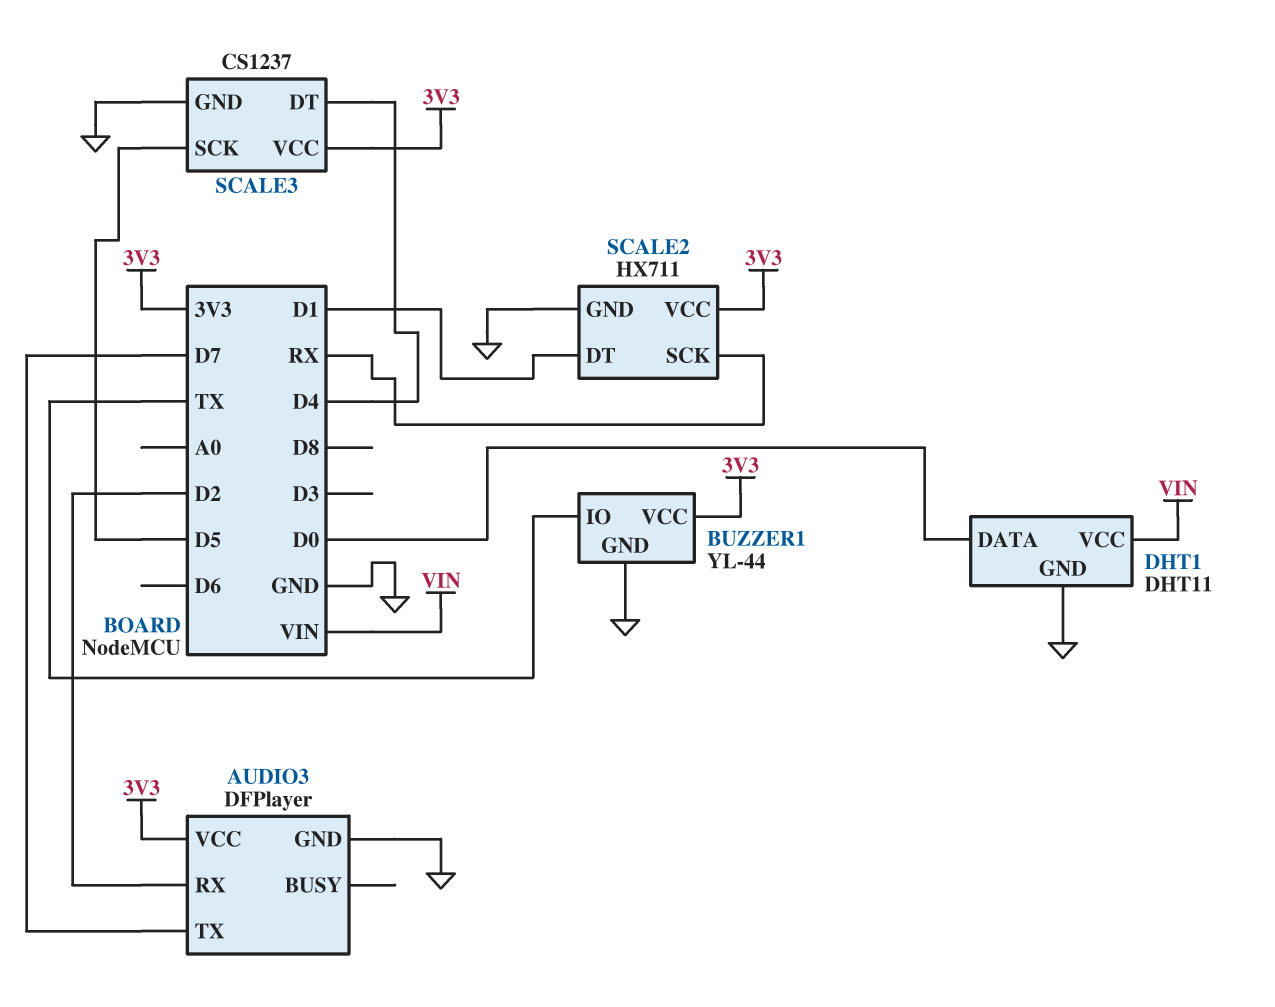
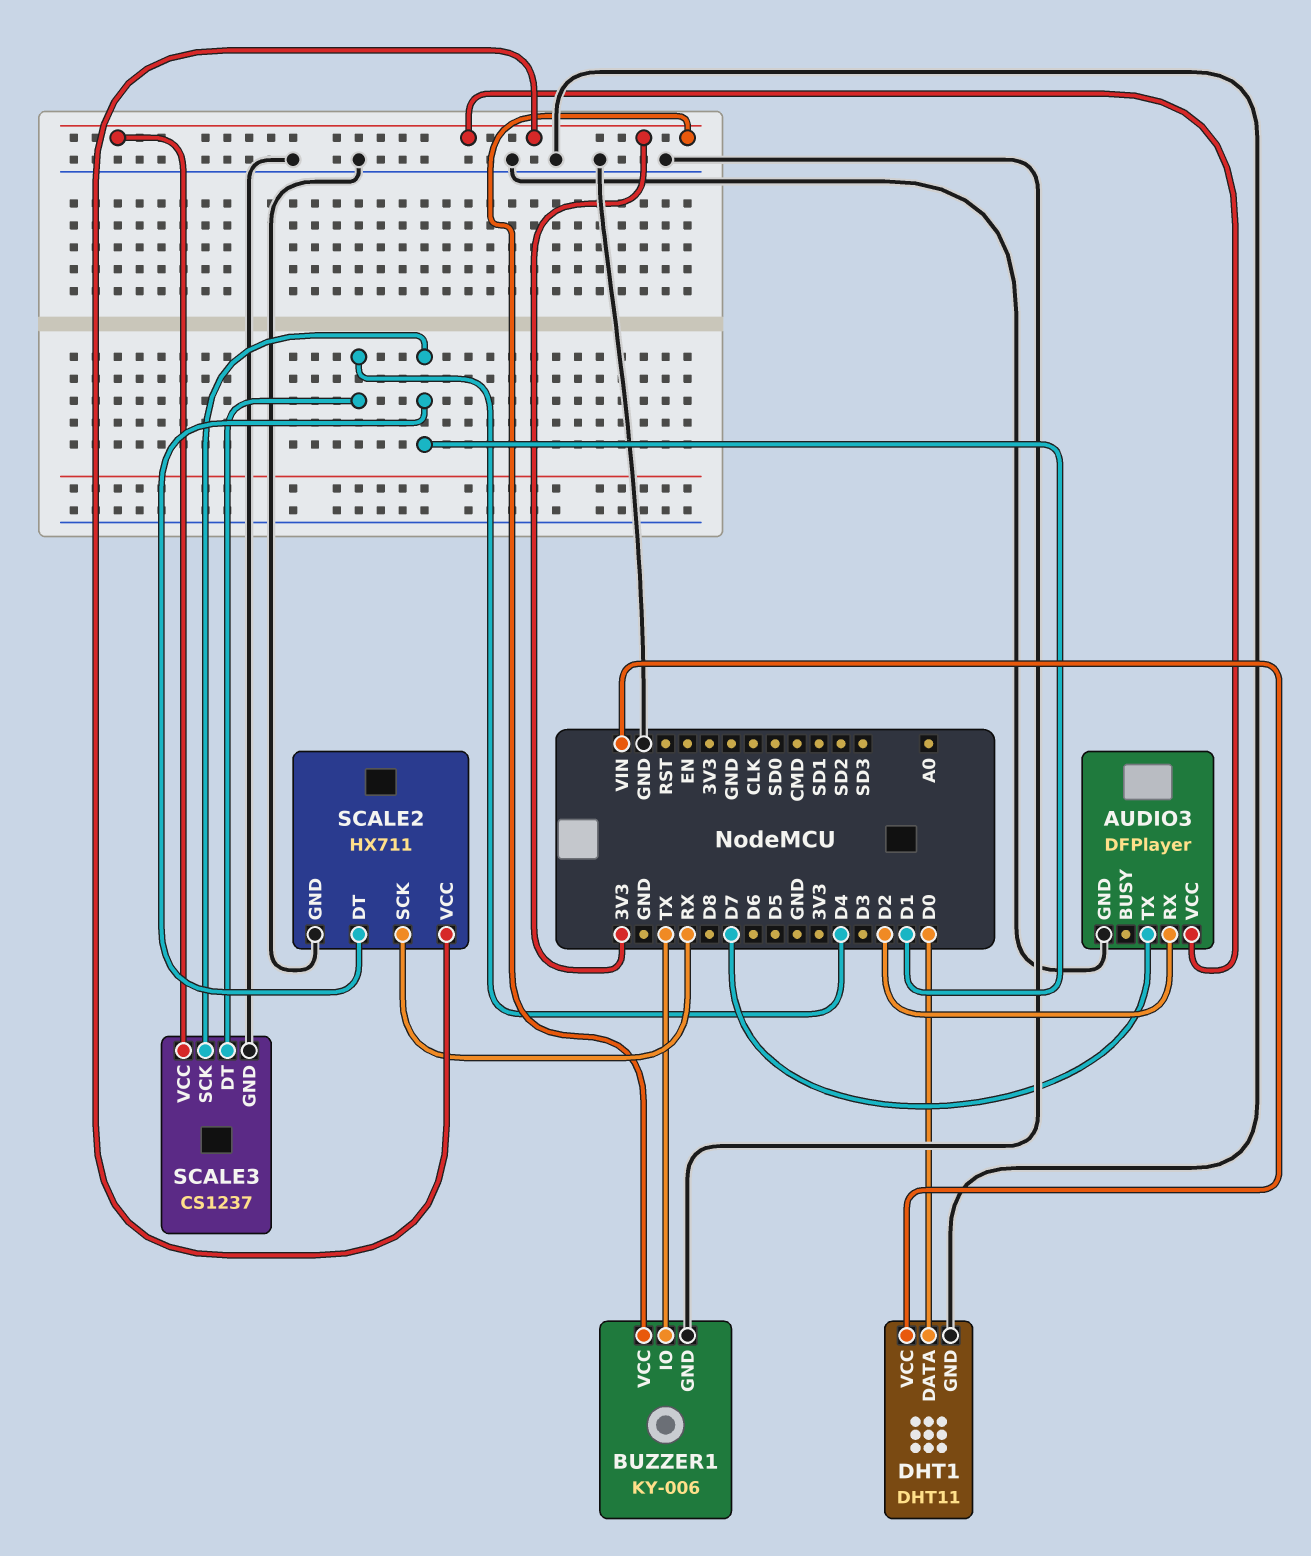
BUZZER1: YL-44 -> KY-006
SCALE3 pin SCK: D5 -> D1

